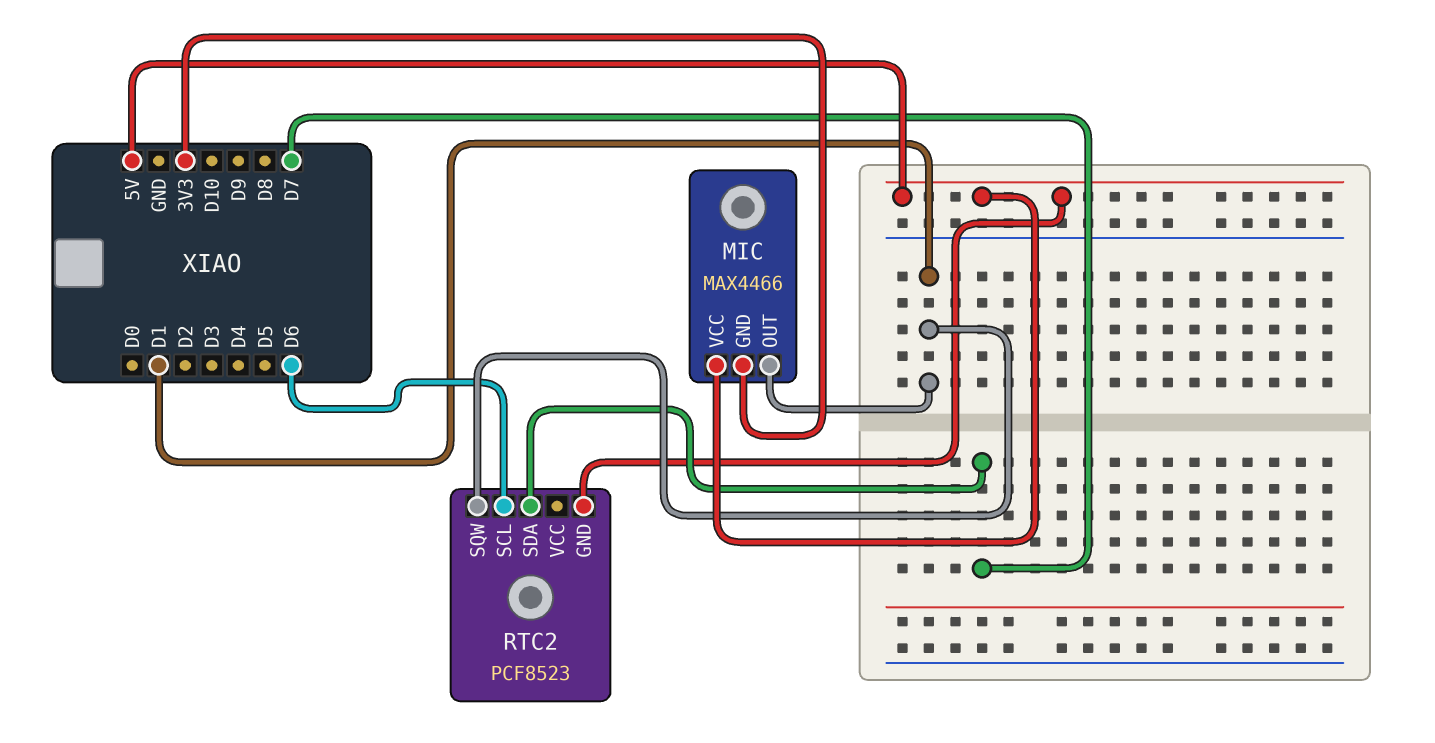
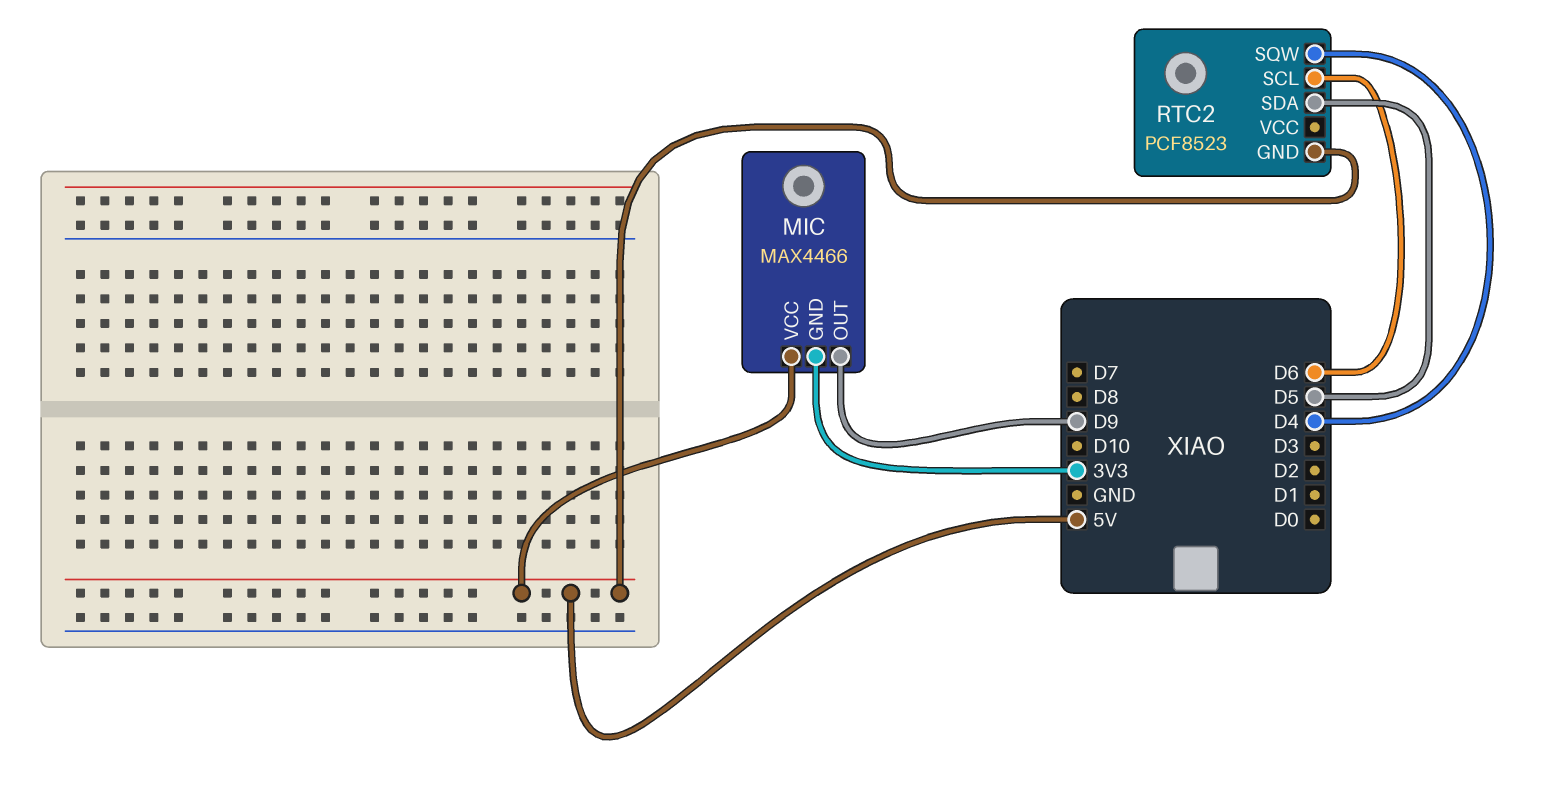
MIC pin OUT: D1 -> D9
RTC2 pin SDA: D7 -> D5
RTC2 pin SQW: D1 -> D4

